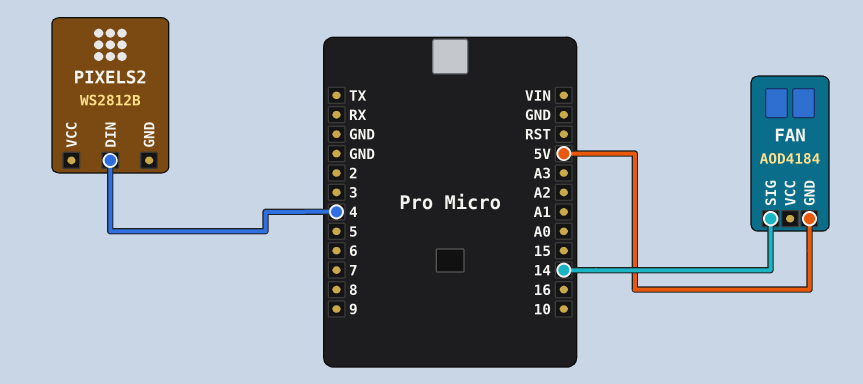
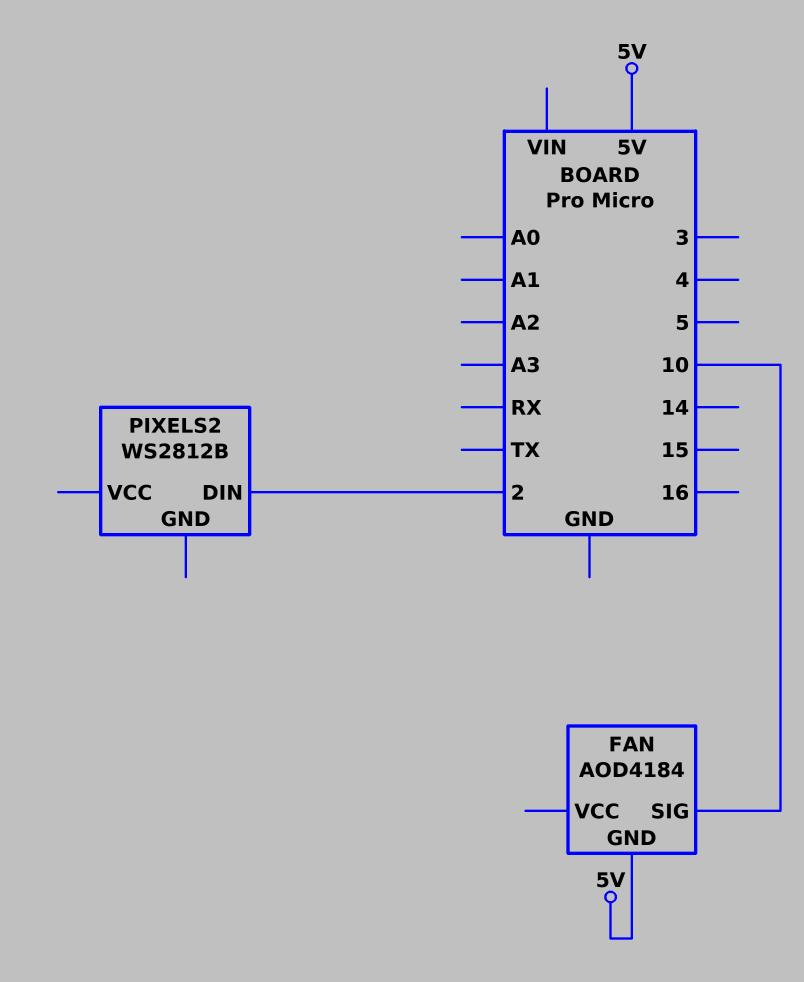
FAN pin SIG: 14 -> 10
PIXELS2 pin DIN: 4 -> 2

